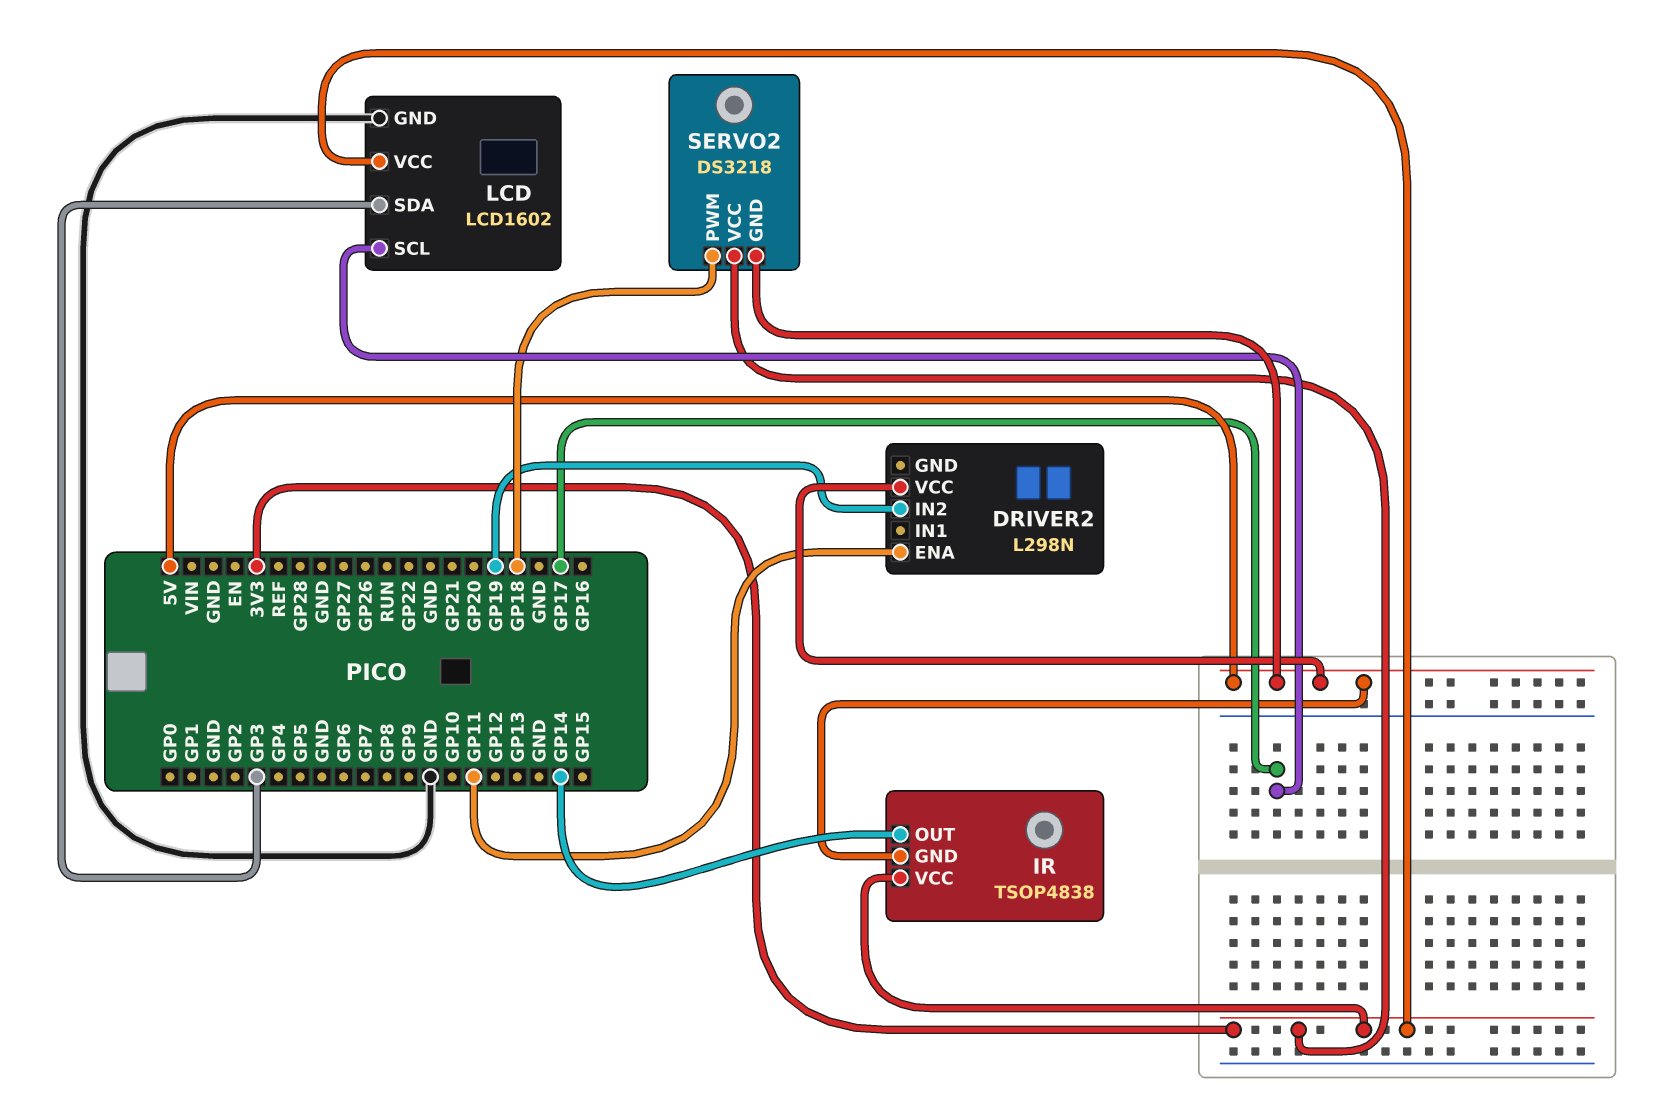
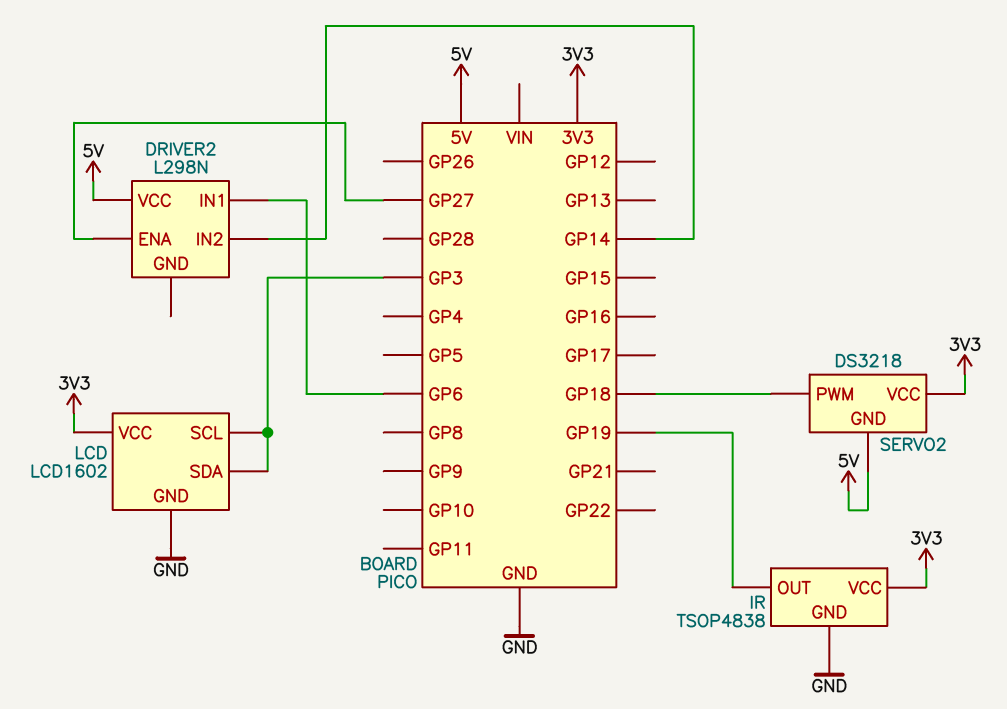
DRIVER2 pin ENA: GP11 -> GP27
DRIVER2 pin IN1: none -> GP6
DRIVER2 pin IN2: GP19 -> GP14
IR pin GND: 5V -> GND
IR pin OUT: GP14 -> GP19
LCD pin SCL: GP17 -> GP3

